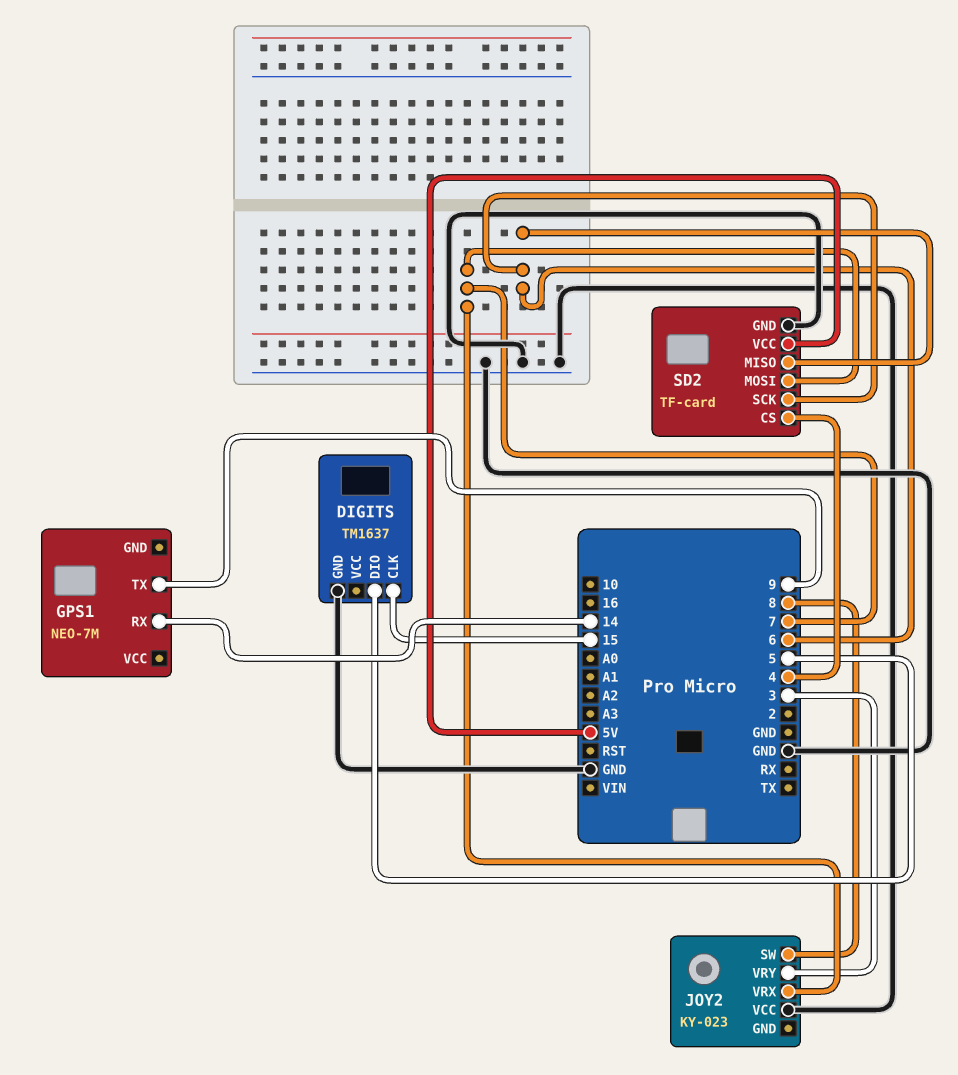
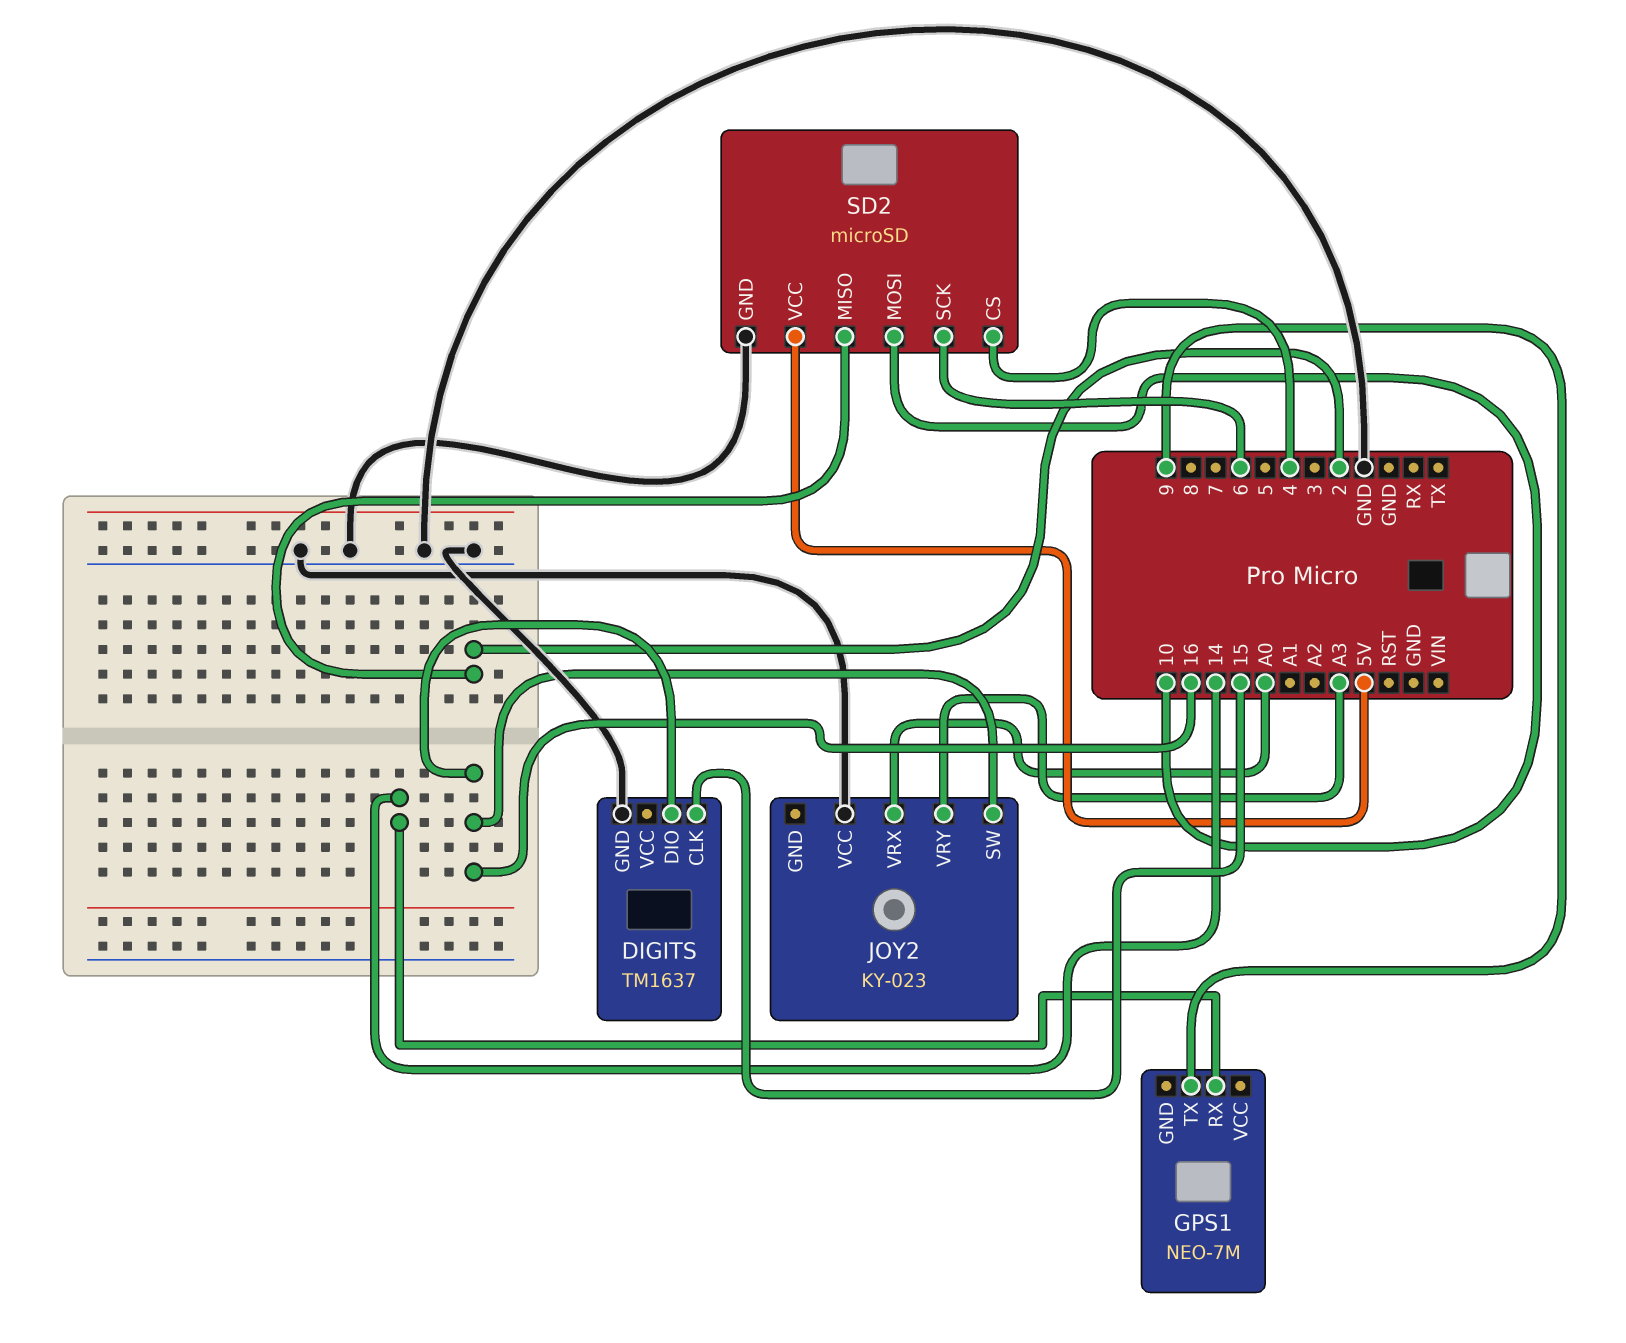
DIGITS pin DIO: 5 -> 16
JOY2 pin SW: 8 -> 16
JOY2 pin VRX: 7 -> A0
JOY2 pin VRY: 3 -> A3
SD2: TF-card -> microSD
SD2 pin MISO: 6 -> 2
SD2 pin MOSI: 7 -> 10

